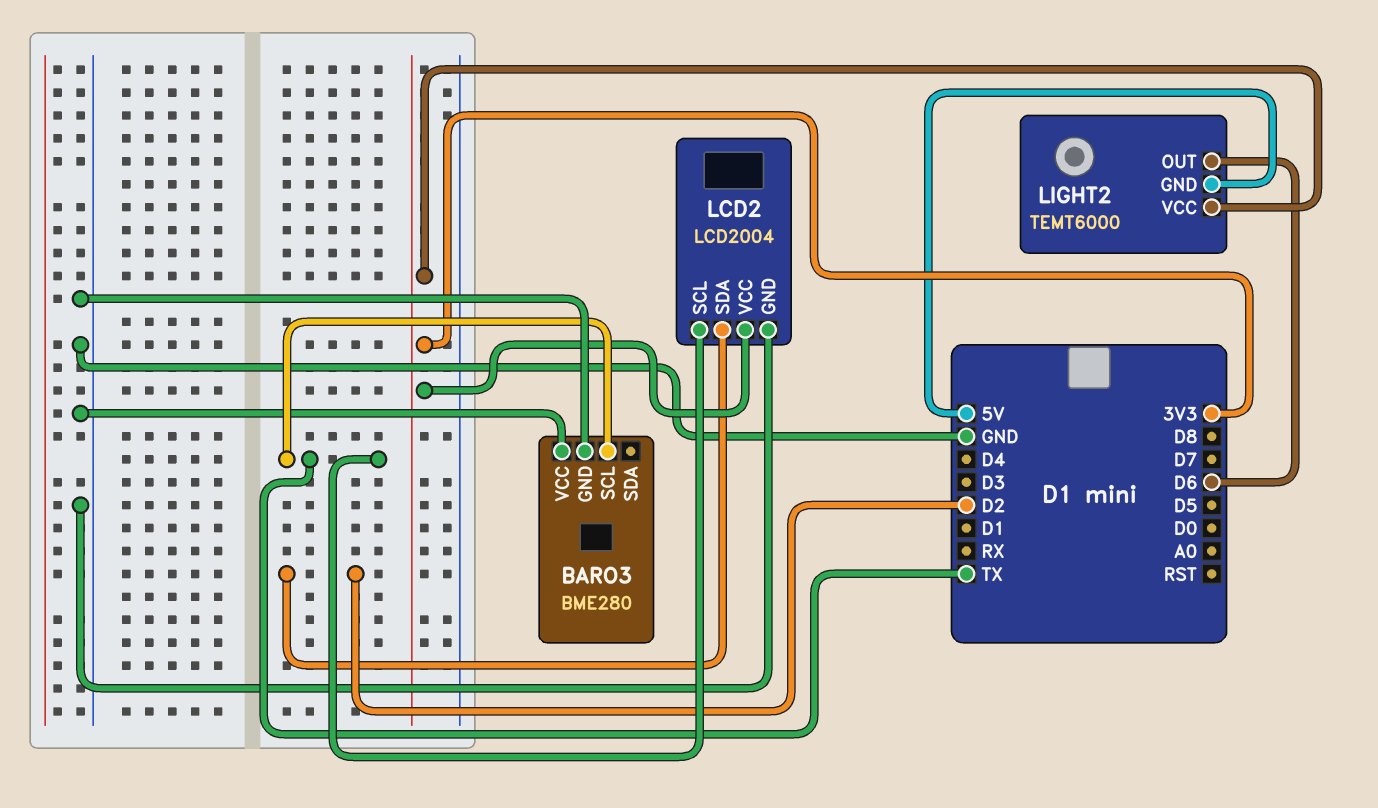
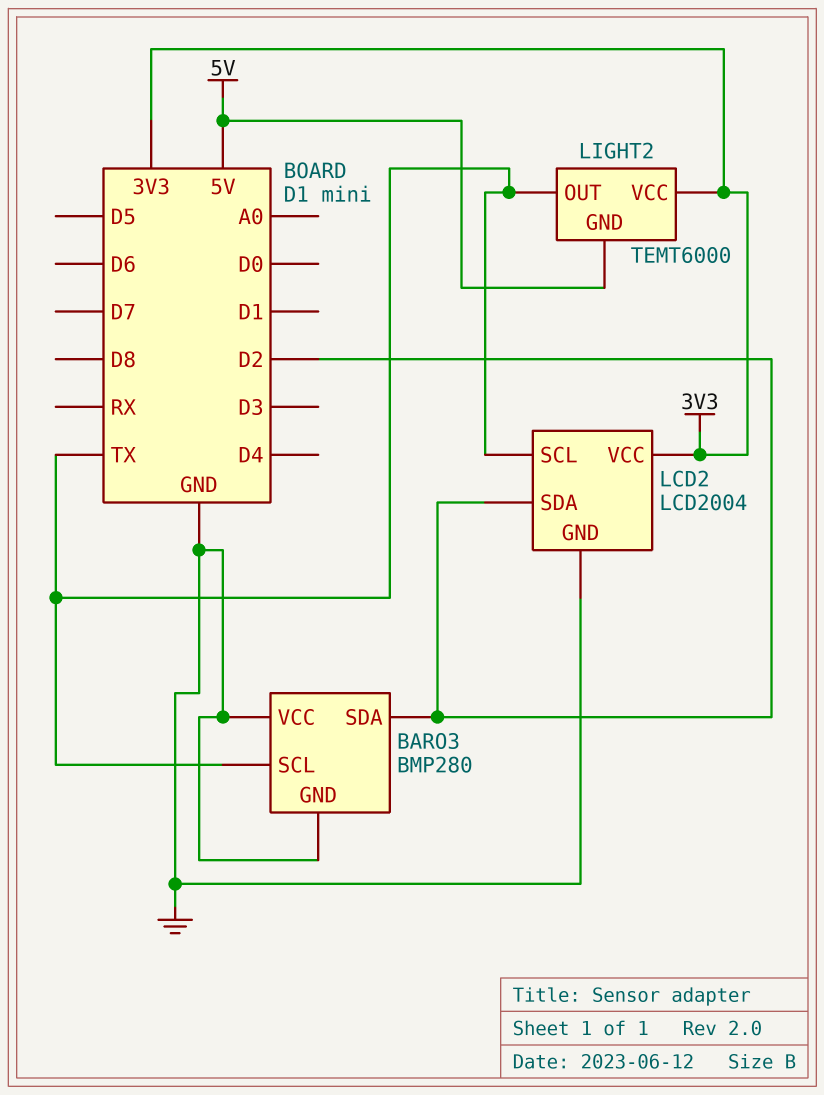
BARO3: BME280 -> BMP280
BARO3 pin SDA: none -> D2
LIGHT2 pin OUT: D6 -> TX

